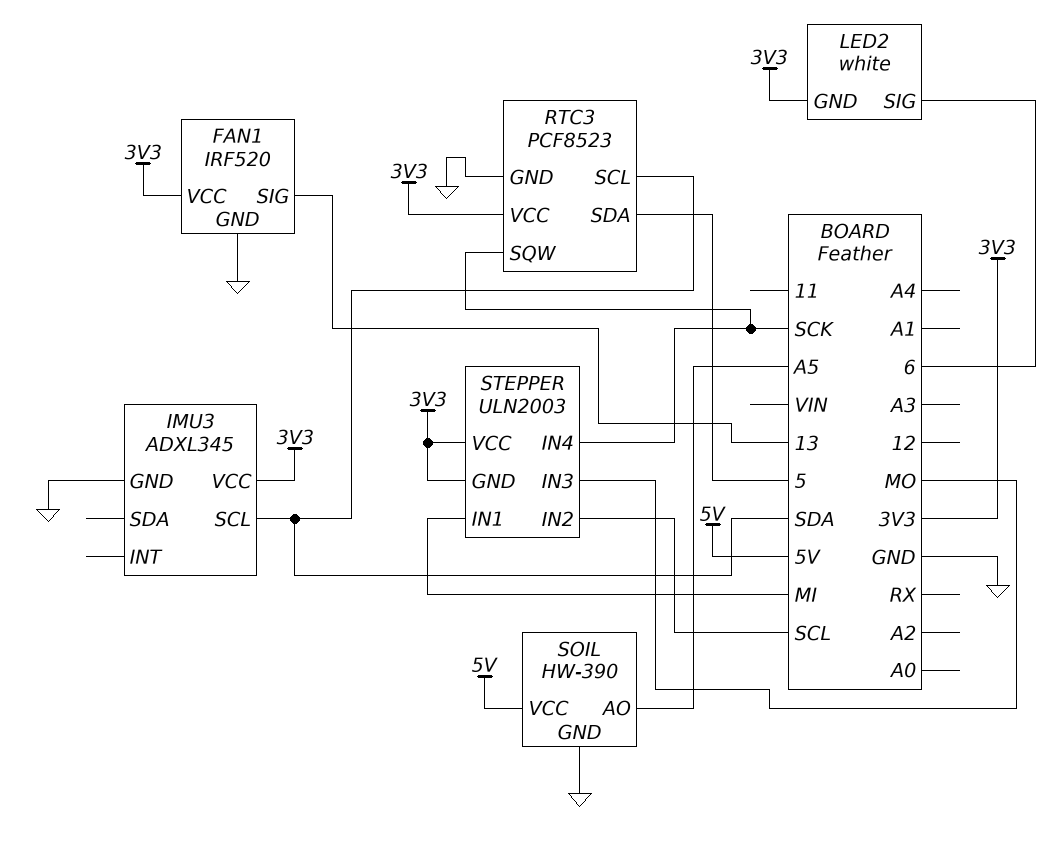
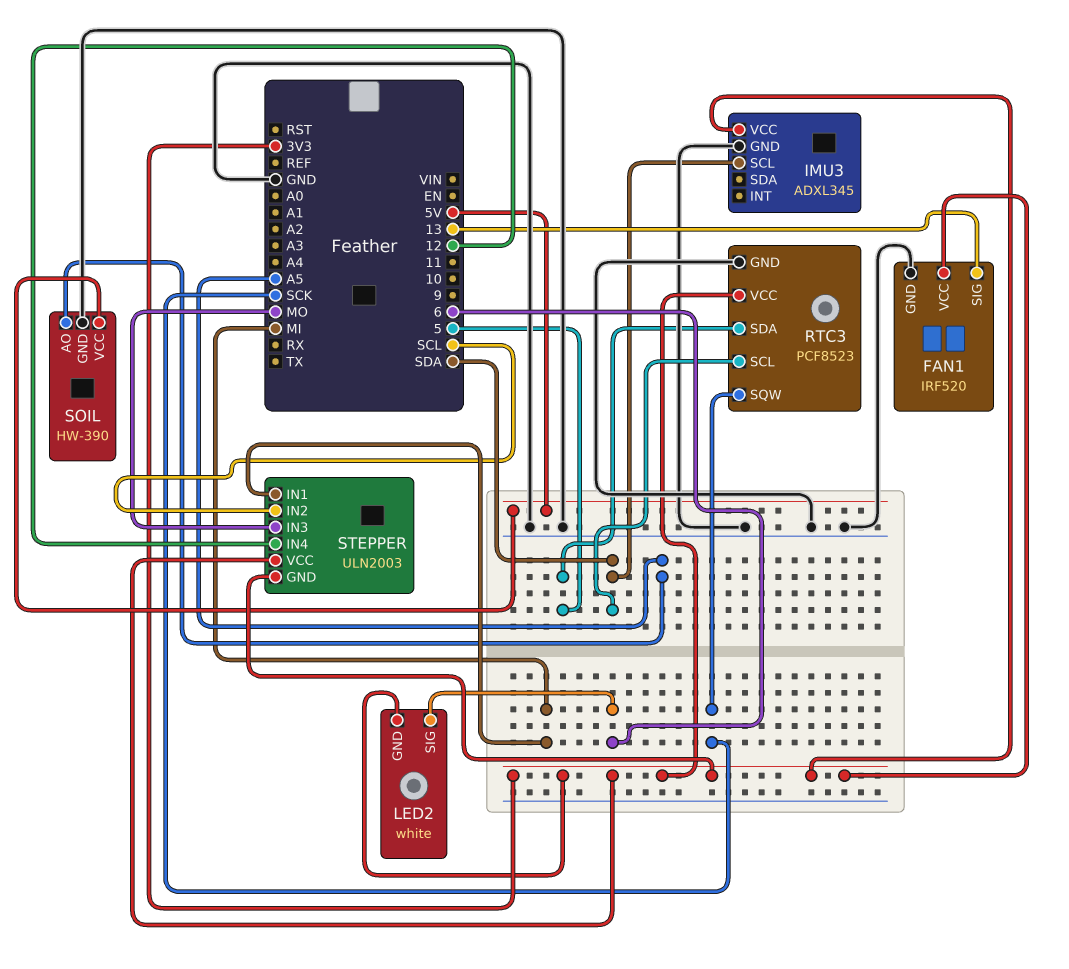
STEPPER pin IN4: SCK -> 12

